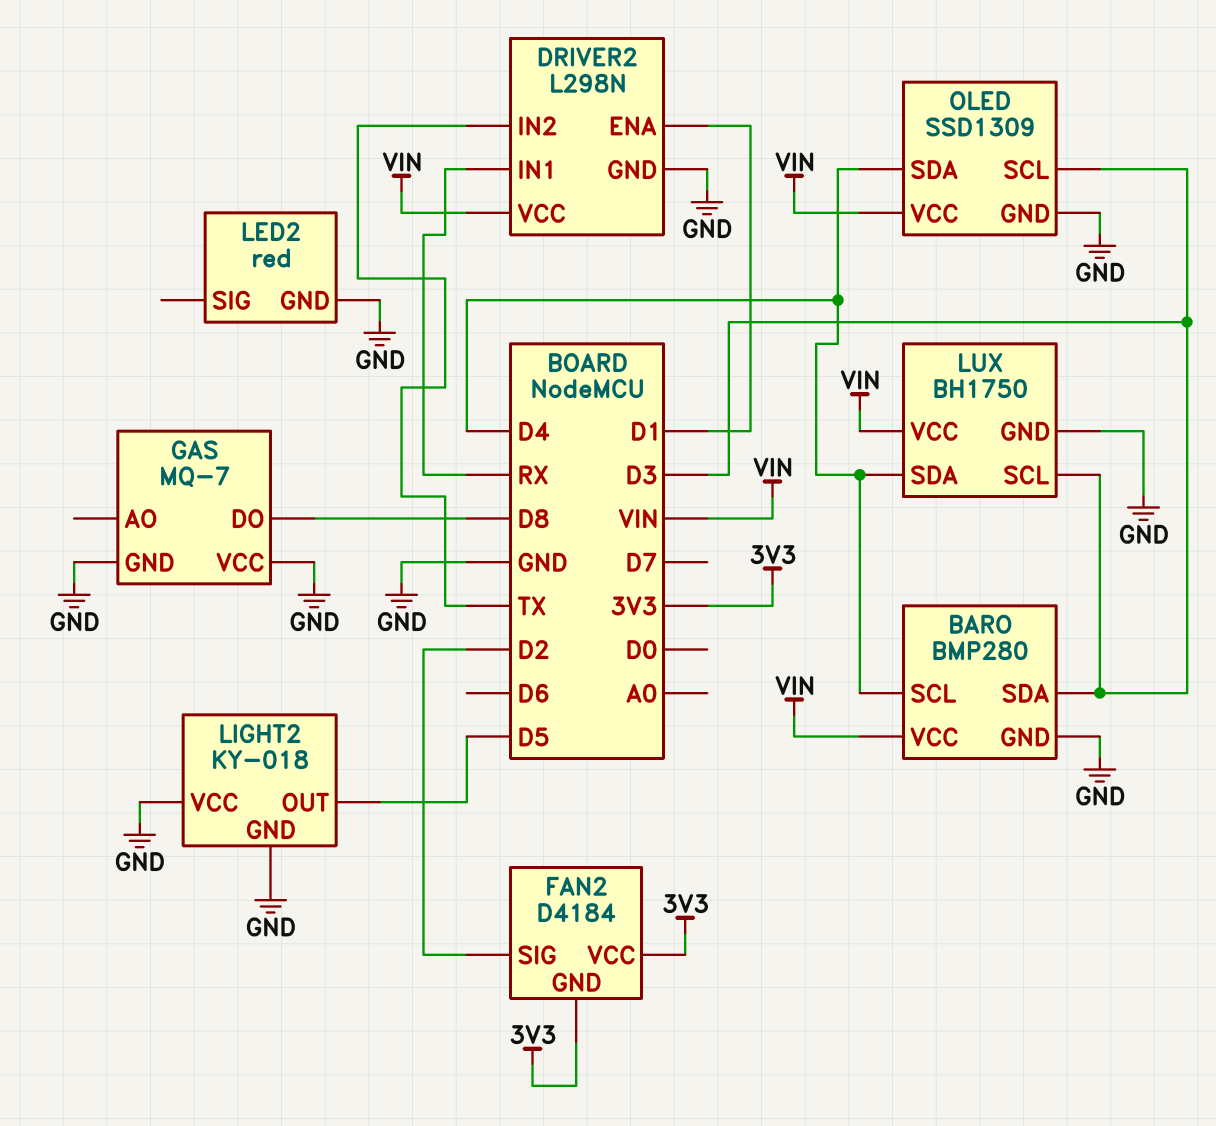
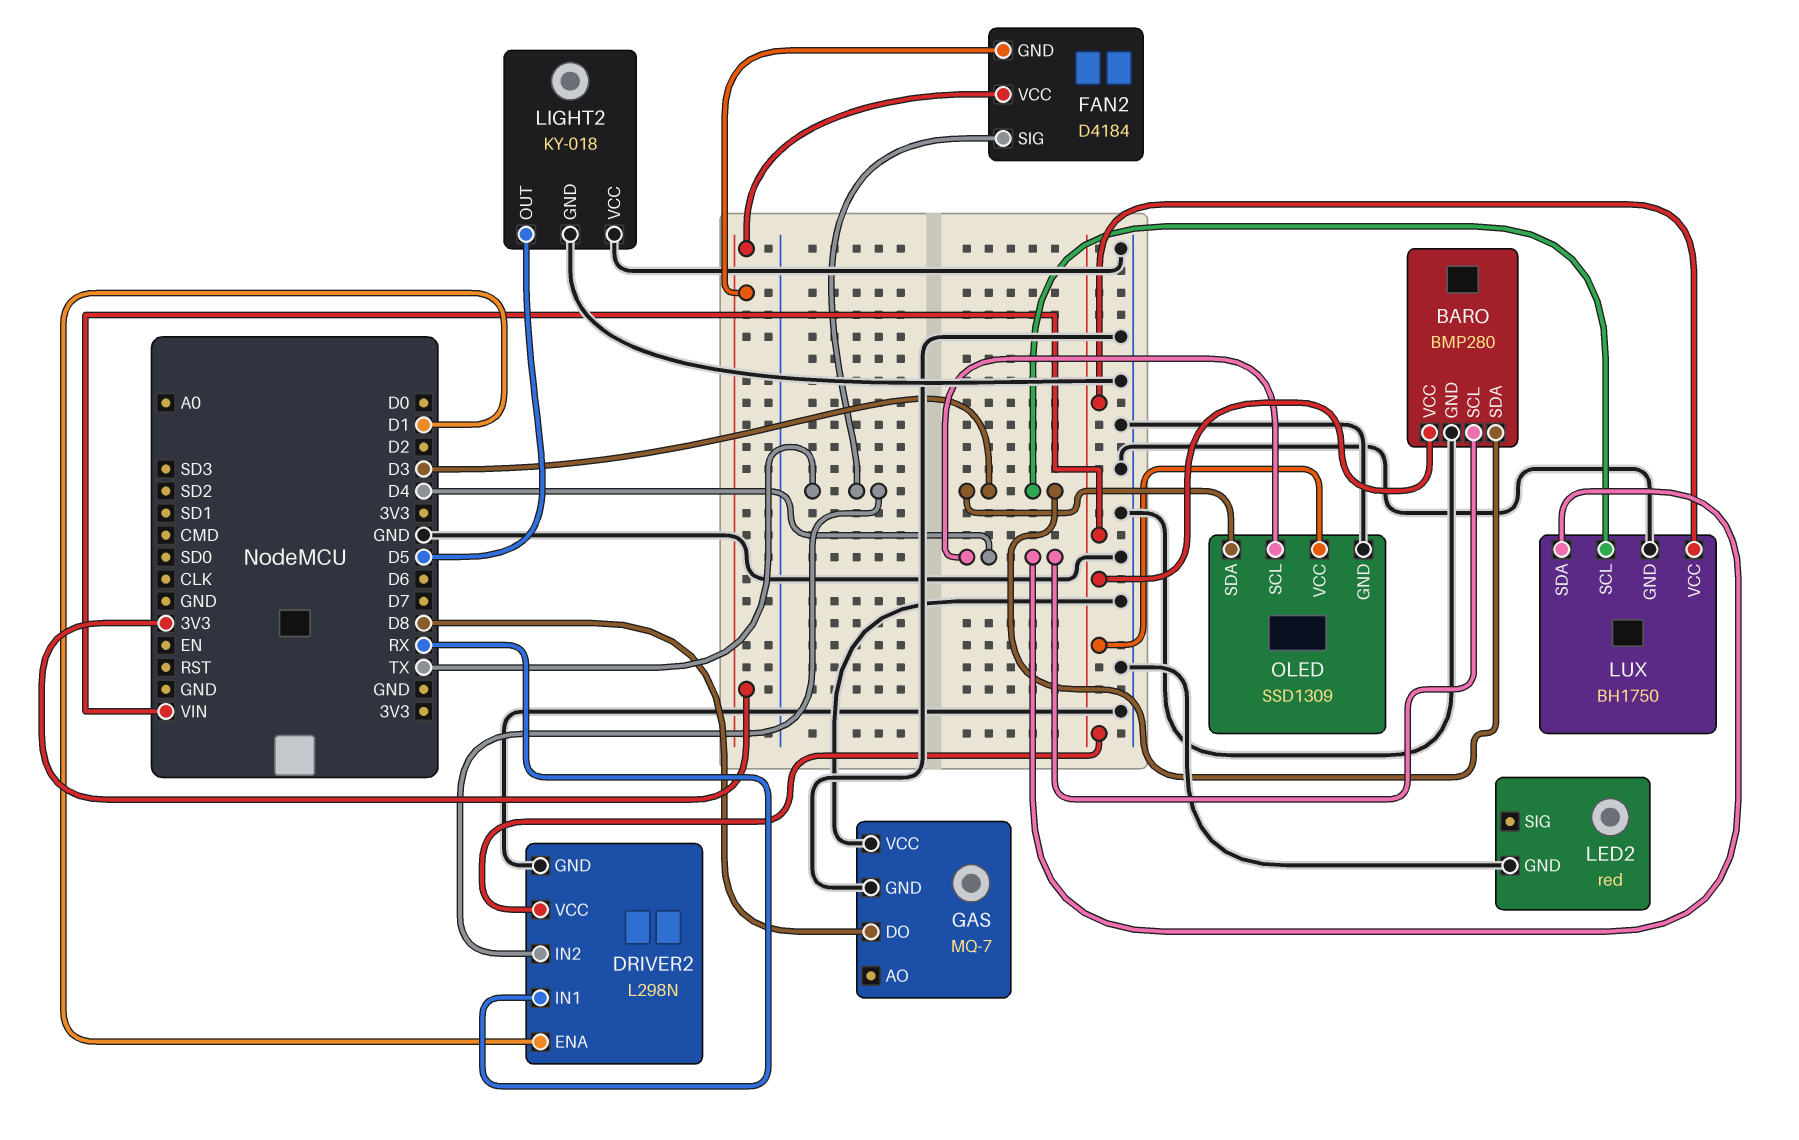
FAN2 pin SIG: D2 -> TX
OLED pin SCL: D3 -> D4
OLED pin SDA: D4 -> D3

